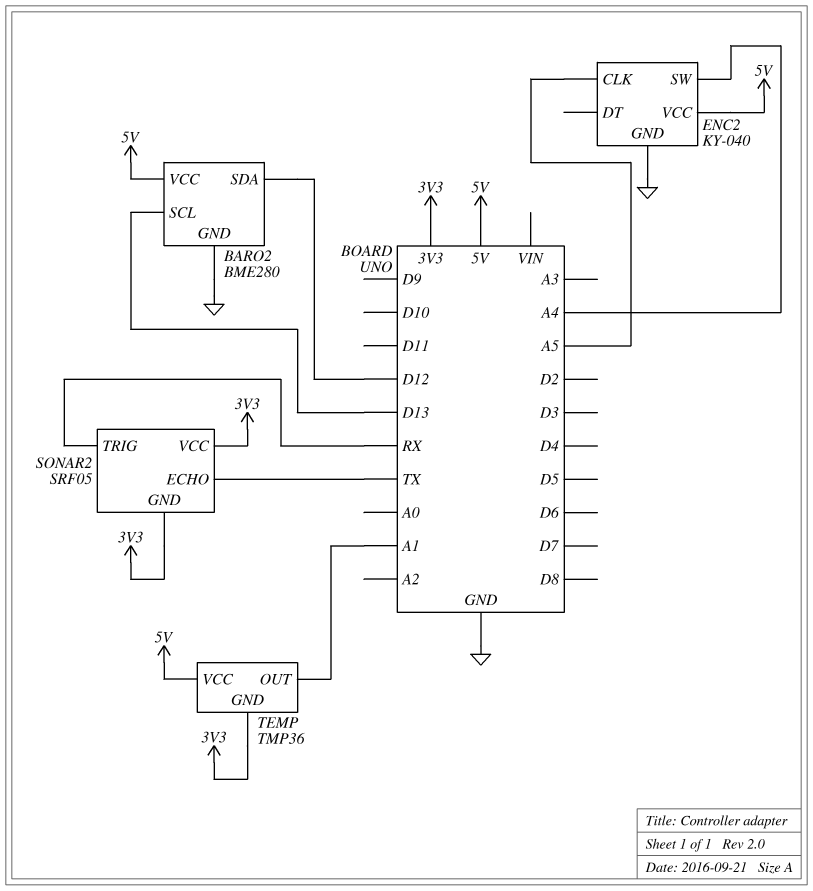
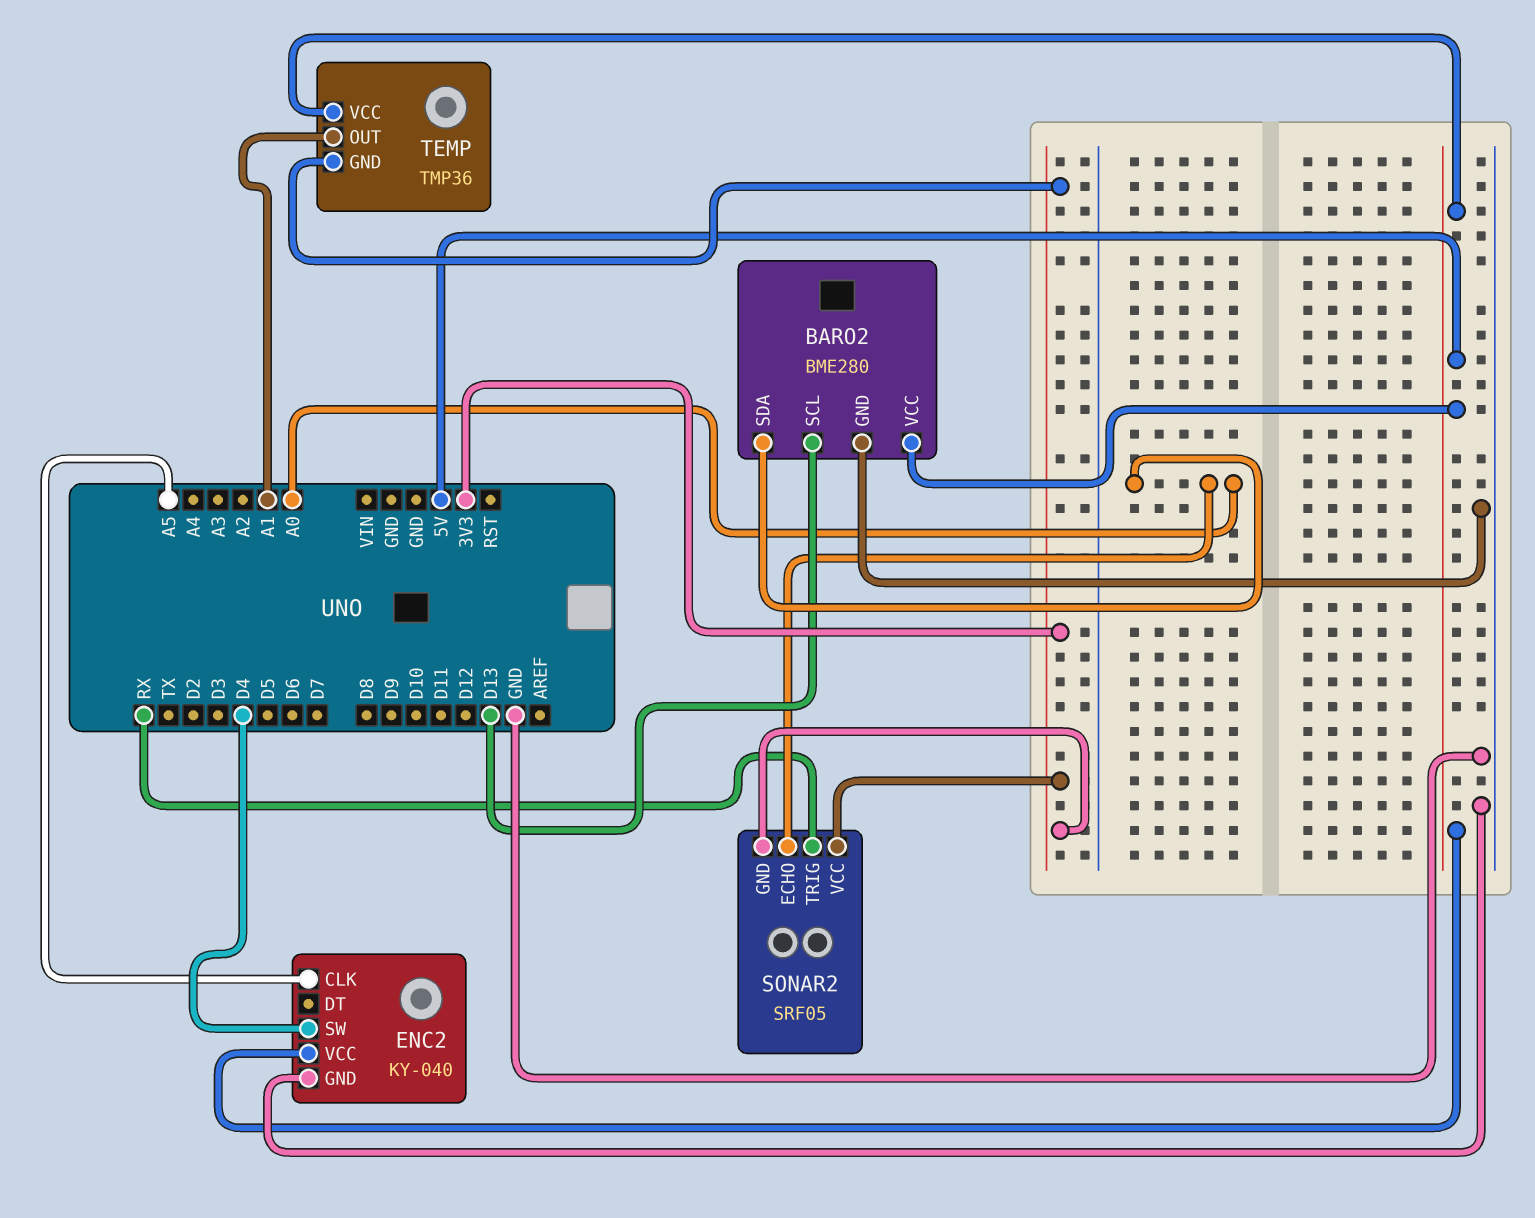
BARO2 pin SDA: D12 -> A0
ENC2 pin SW: A4 -> D4
SONAR2 pin ECHO: TX -> A0

